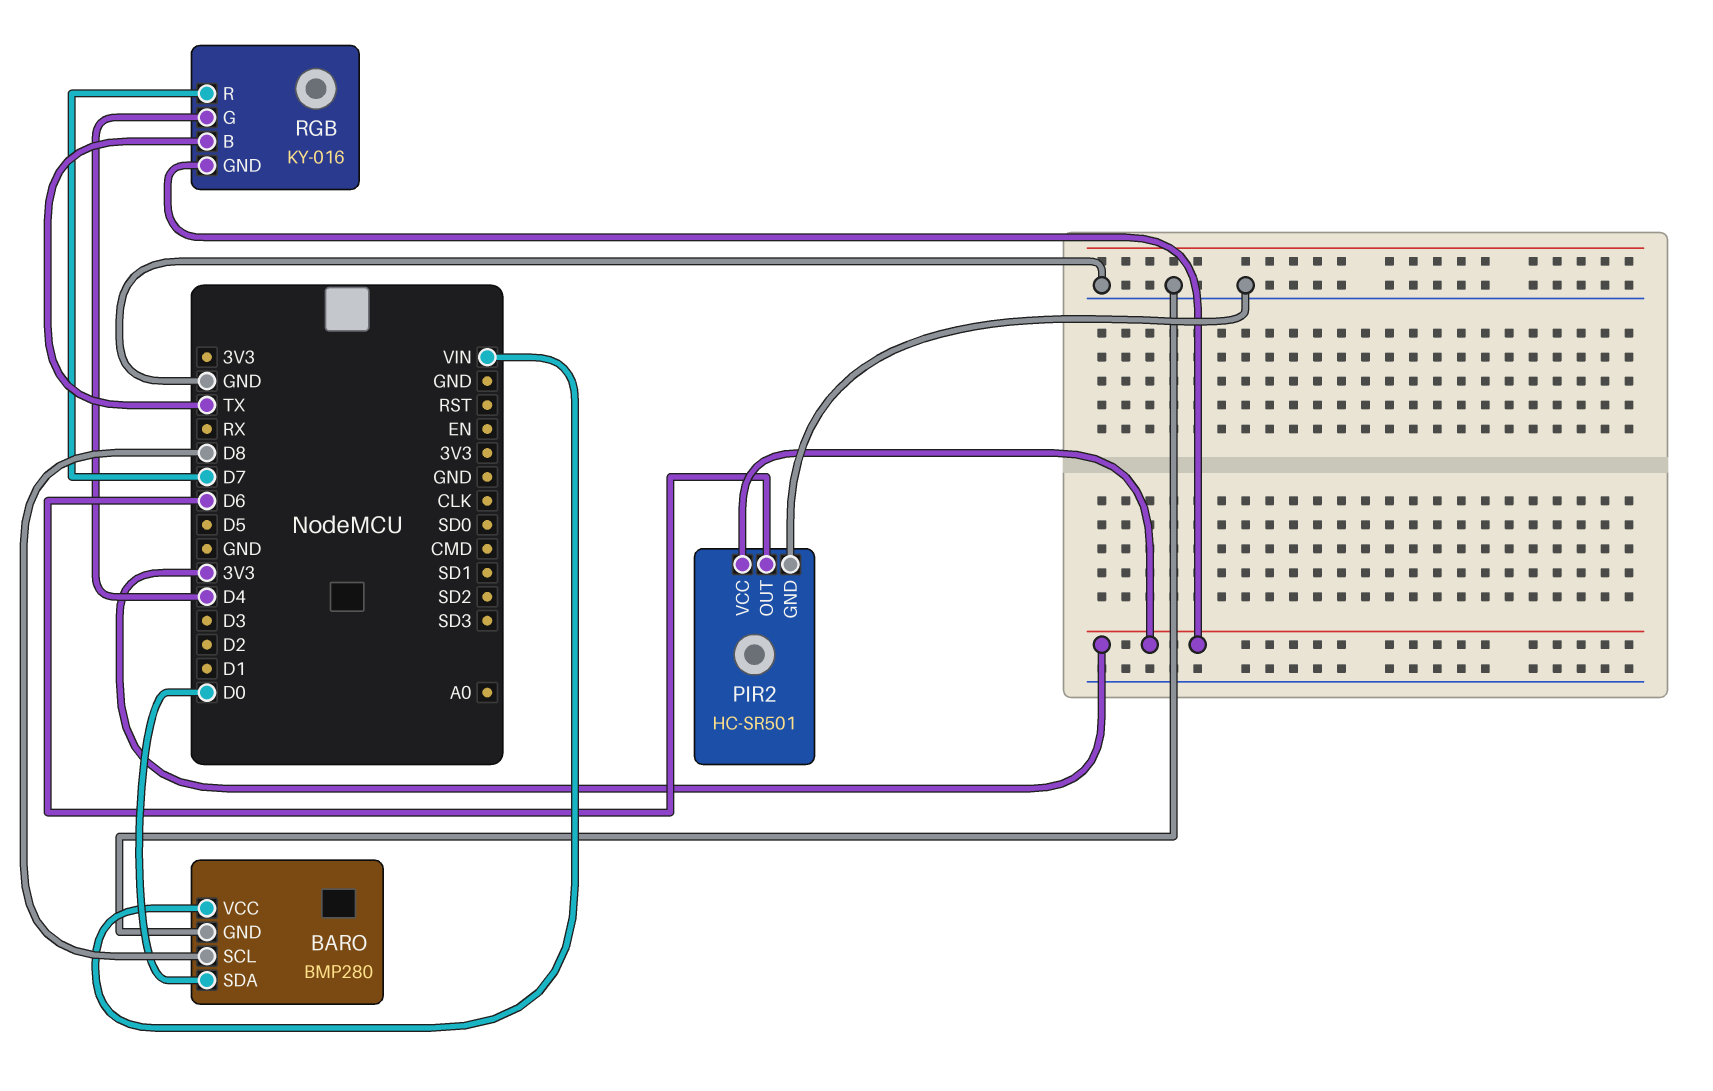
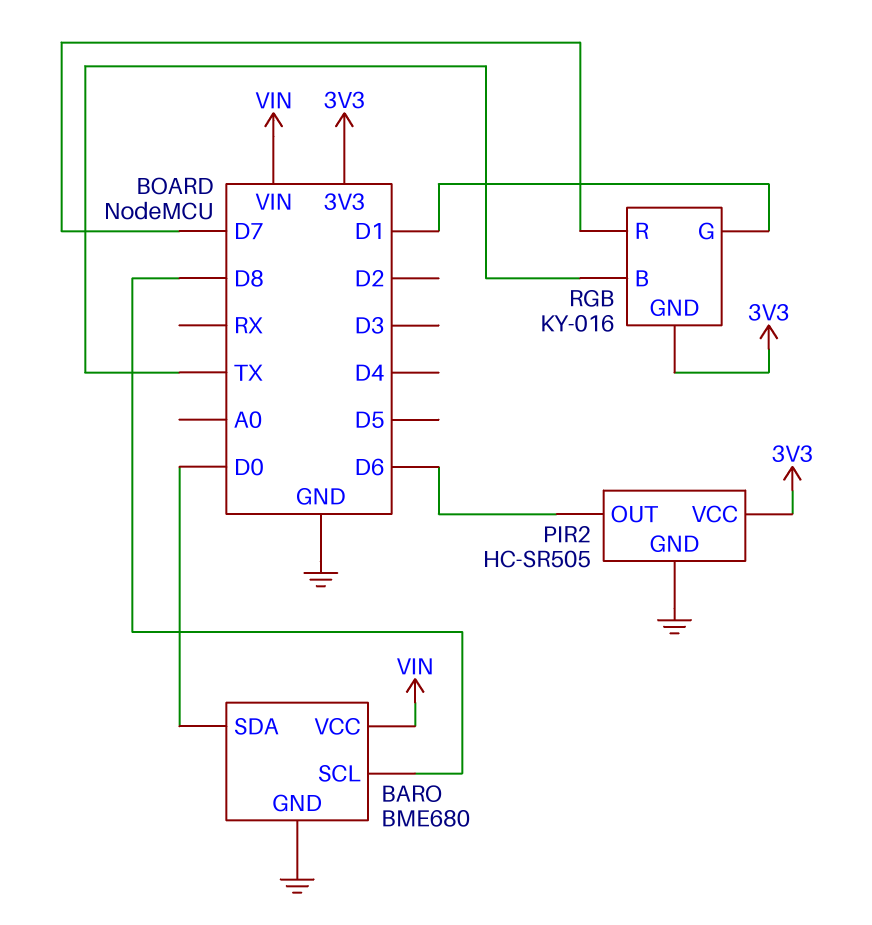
BARO: BMP280 -> BME680
PIR2: HC-SR501 -> HC-SR505
RGB pin G: D4 -> D1

